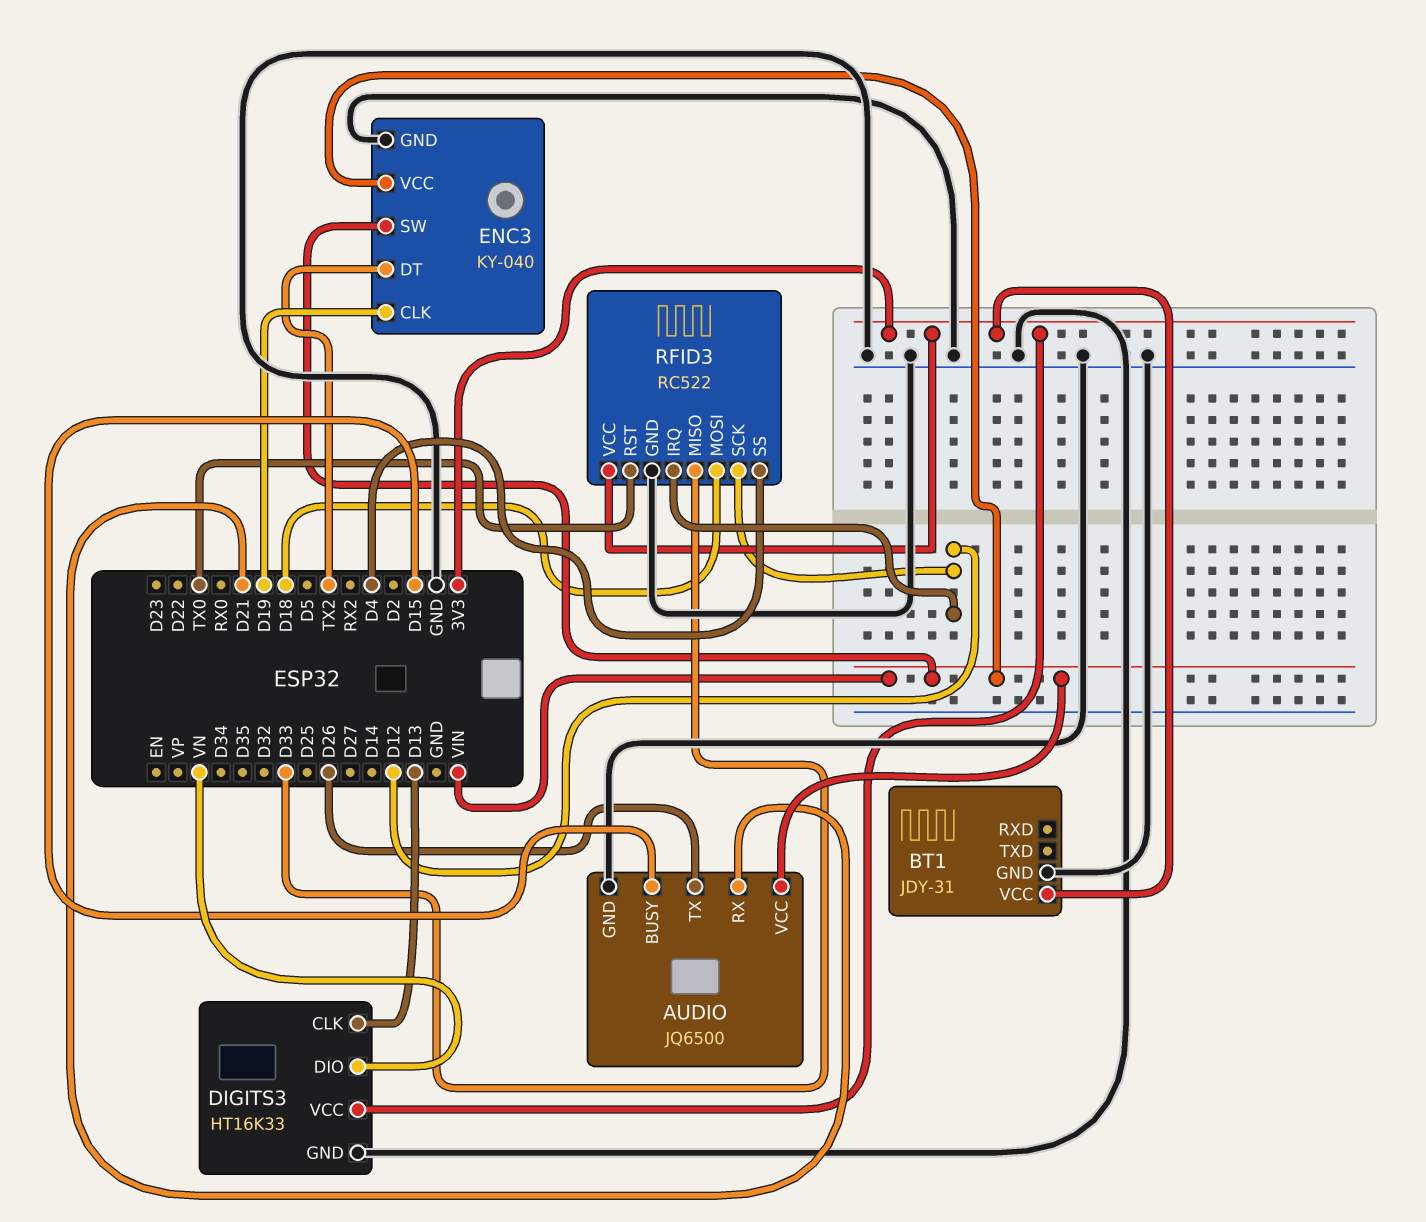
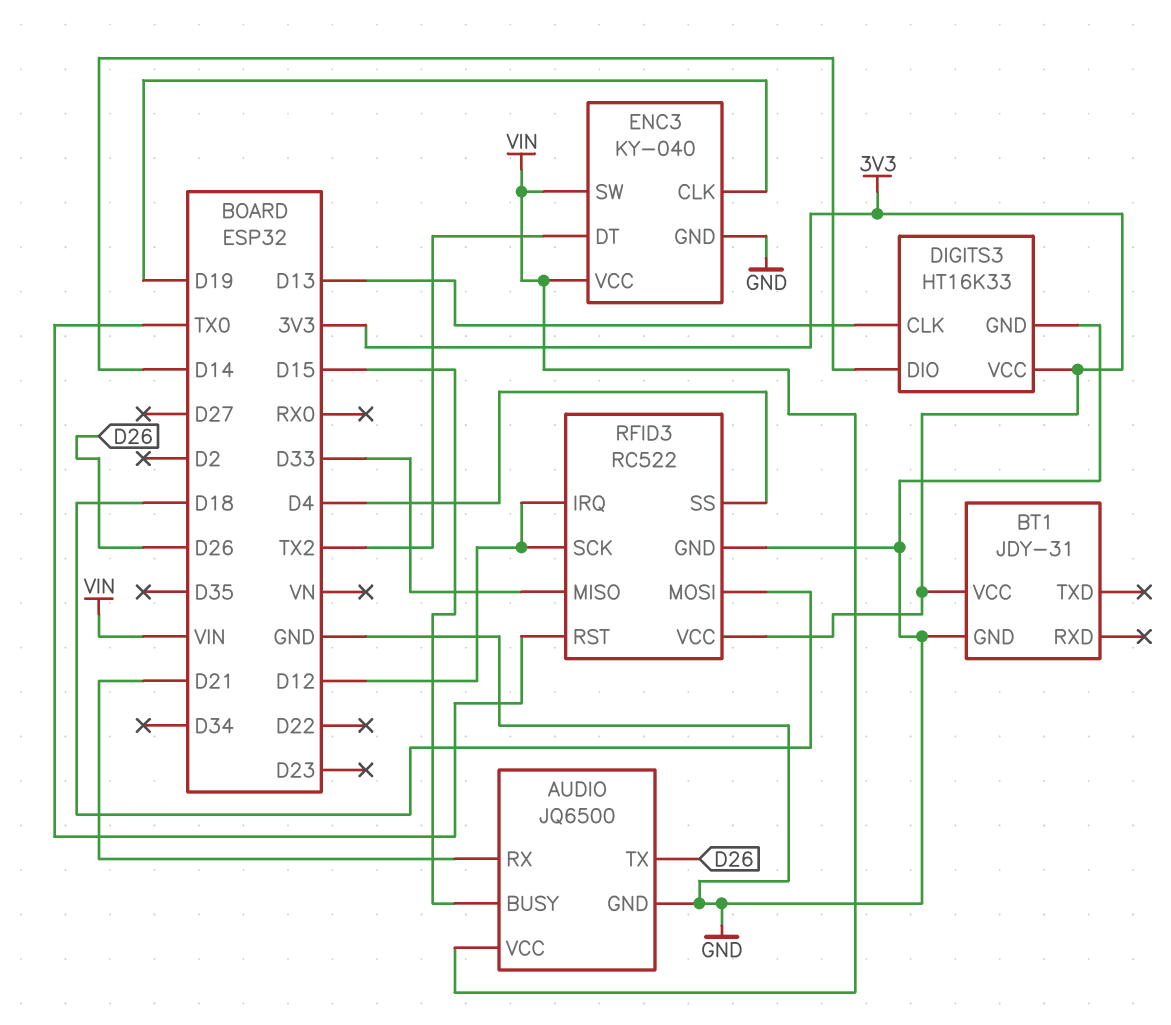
DIGITS3 pin DIO: VN -> D14

